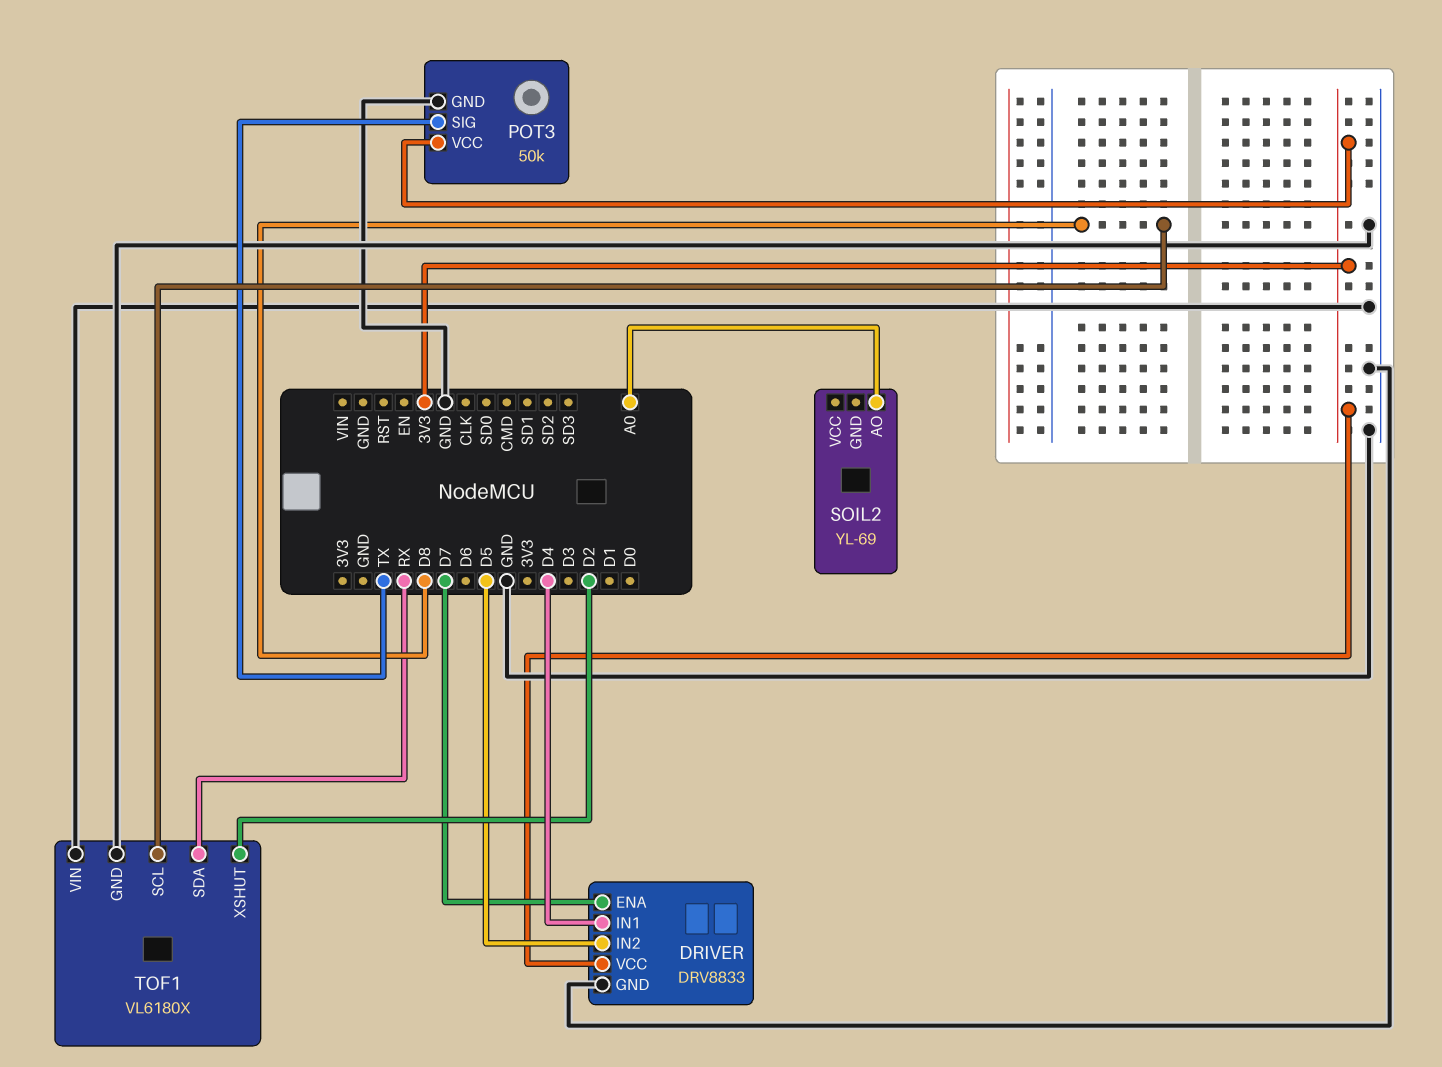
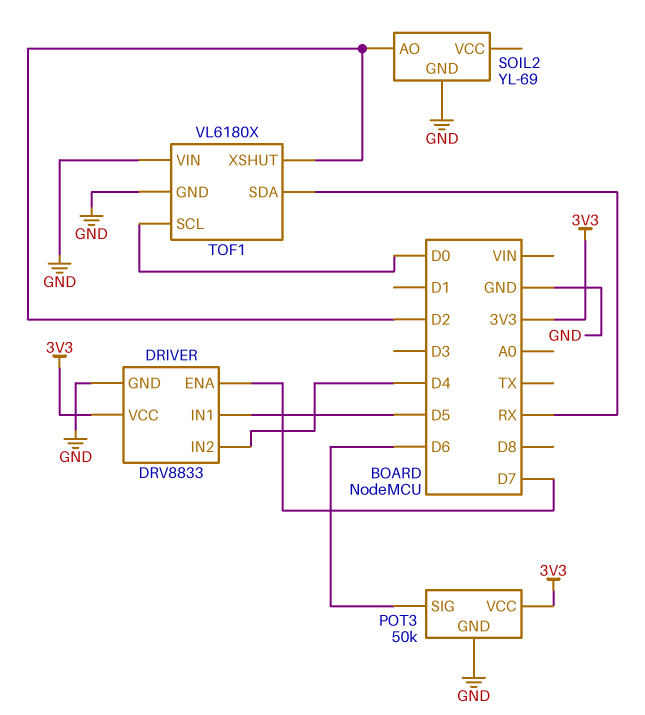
DRIVER pin IN1: D4 -> D5
DRIVER pin IN2: D5 -> D4
POT3 pin SIG: TX -> D6
SOIL2 pin AO: A0 -> D2
SOIL2 pin GND: none -> GND
TOF1 pin SCL: D8 -> D0

